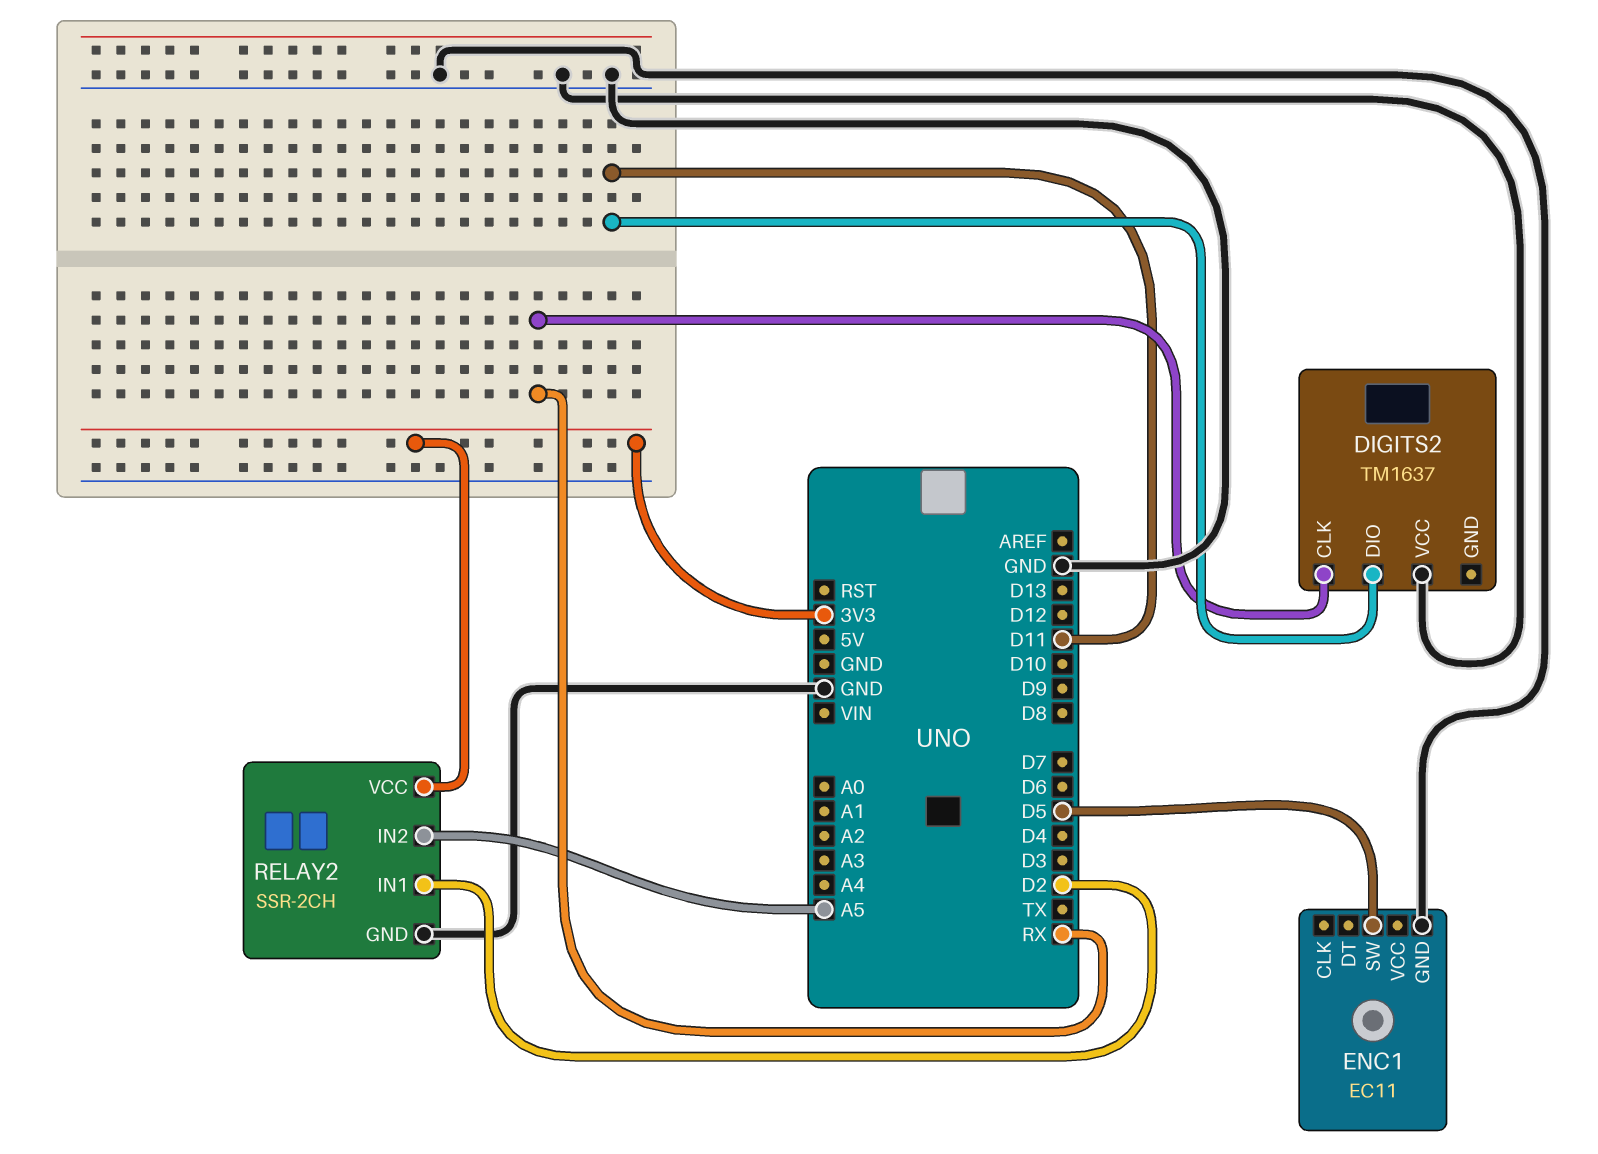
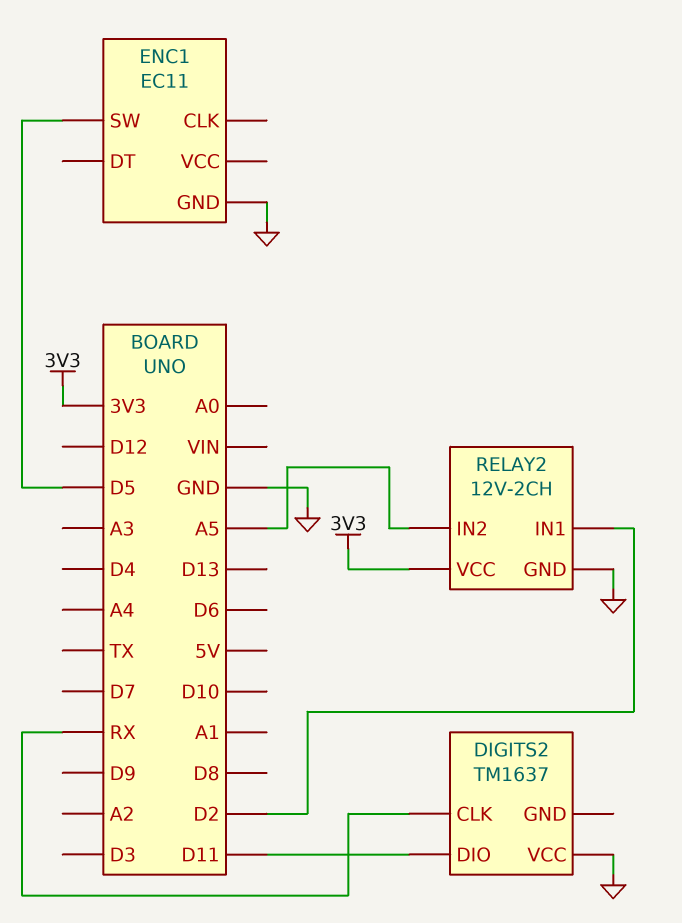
RELAY2: SSR-2CH -> 12V-2CH

